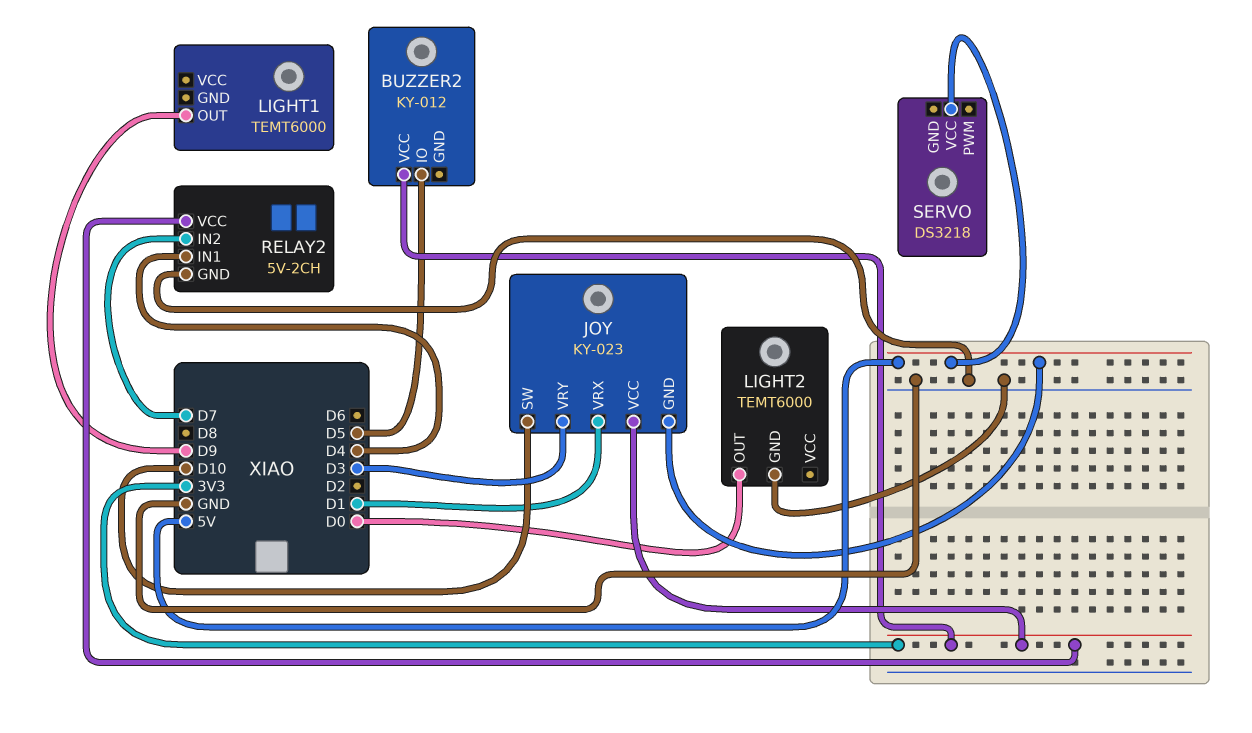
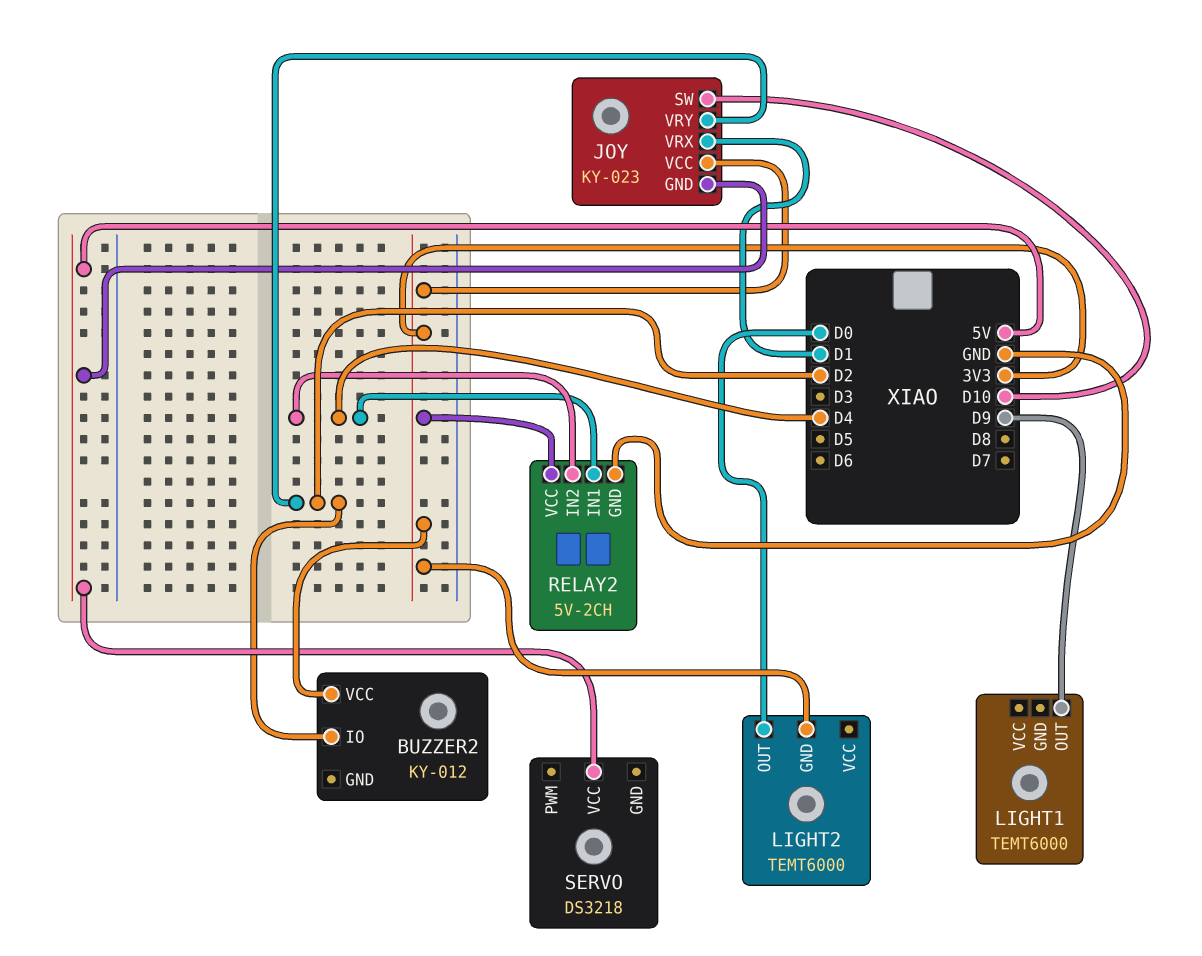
BUZZER2 pin IO: D5 -> D2
JOY pin VRY: D3 -> D2
LIGHT2 pin GND: GND -> 3V3
RELAY2 pin IN2: D7 -> D4

